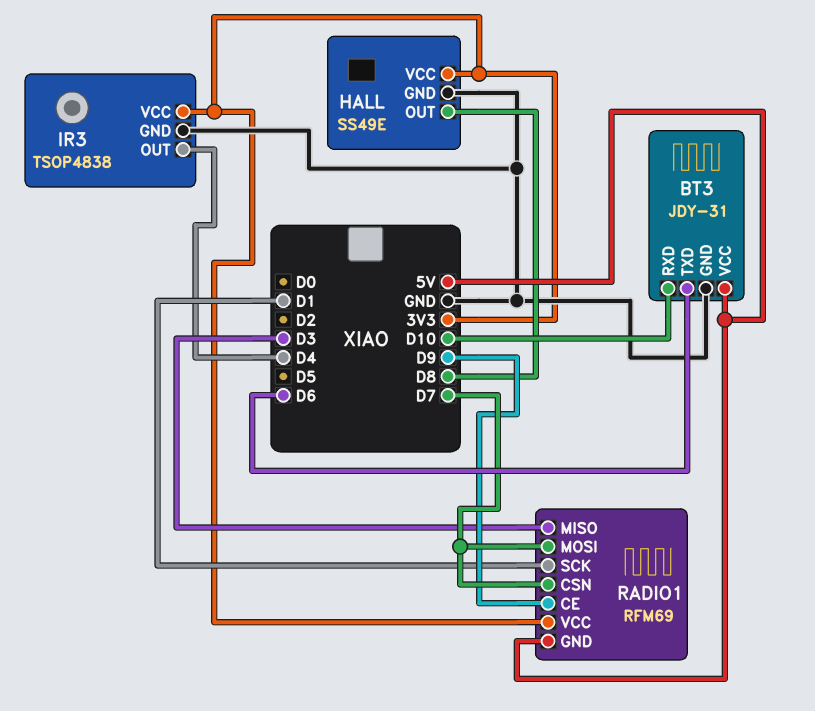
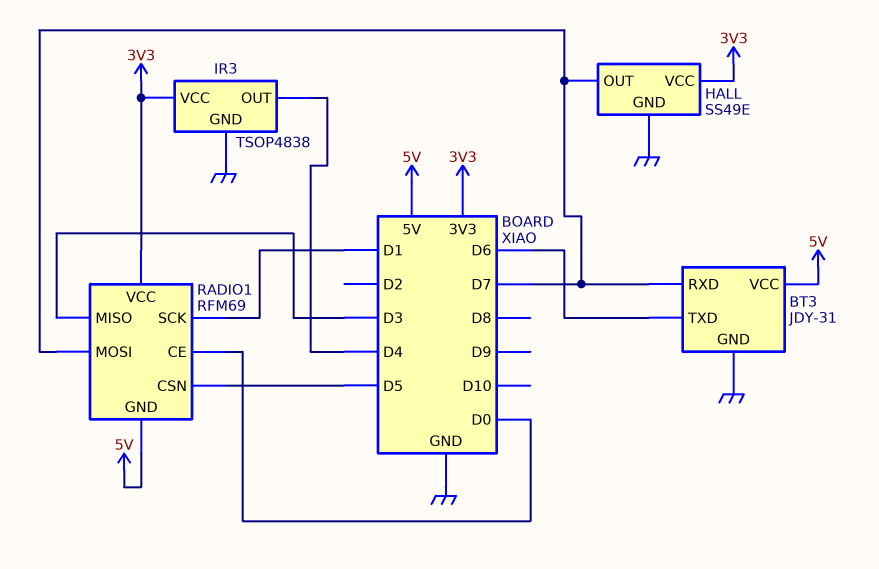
BT3 pin RXD: D10 -> D7
HALL pin OUT: D8 -> D7
RADIO1 pin CE: D9 -> D0
RADIO1 pin CSN: D7 -> D5

